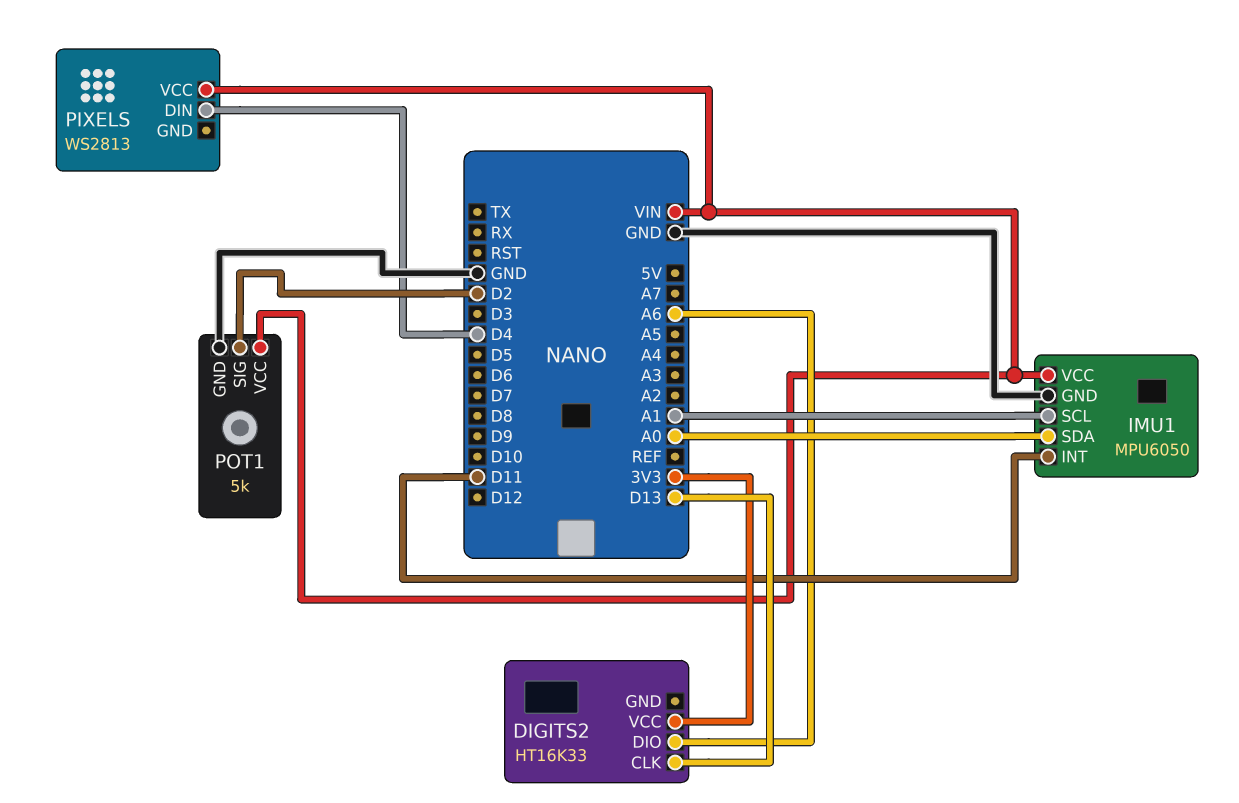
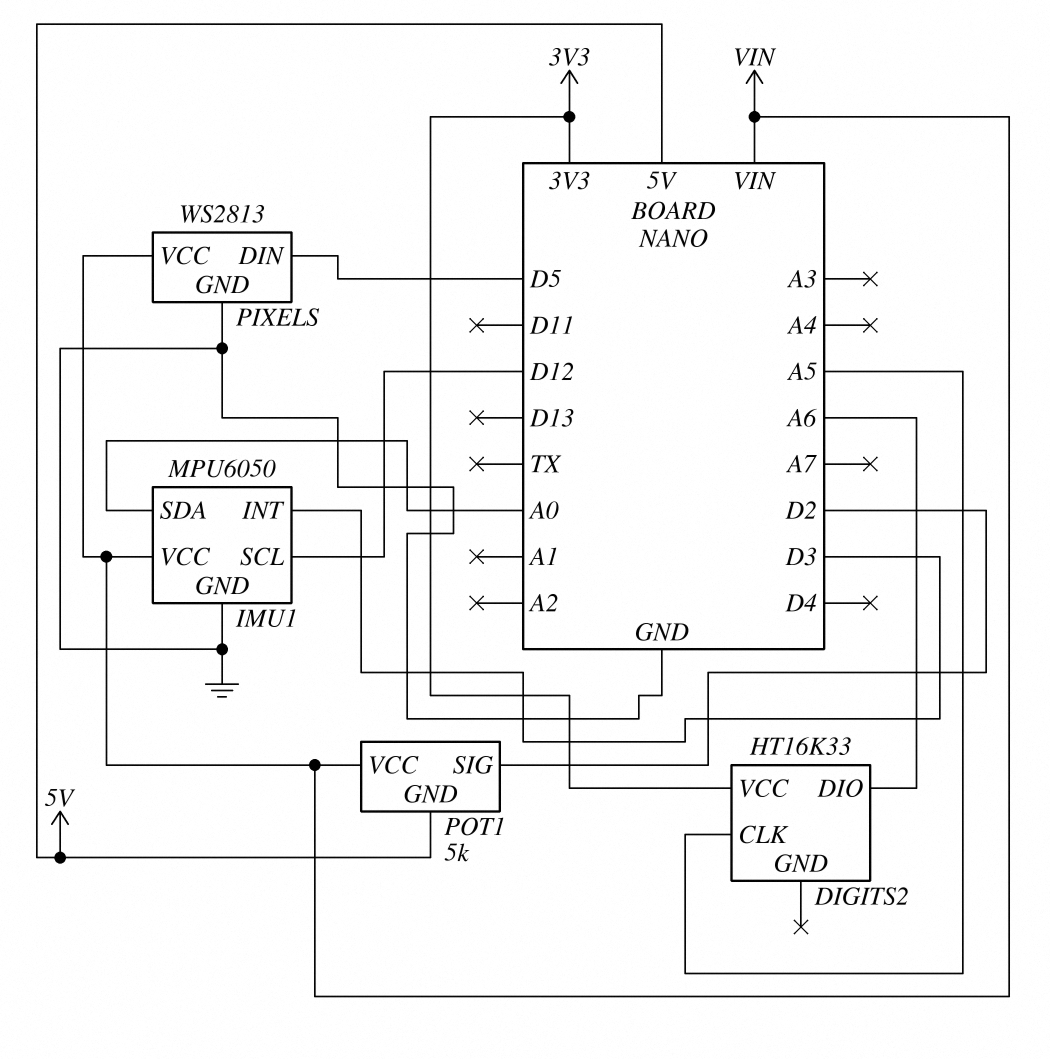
DIGITS2 pin CLK: D13 -> A5
IMU1 pin INT: D11 -> D3
IMU1 pin SCL: A1 -> D12
PIXELS pin DIN: D4 -> D5
PIXELS pin GND: none -> GND
POT1 pin GND: GND -> 5V

